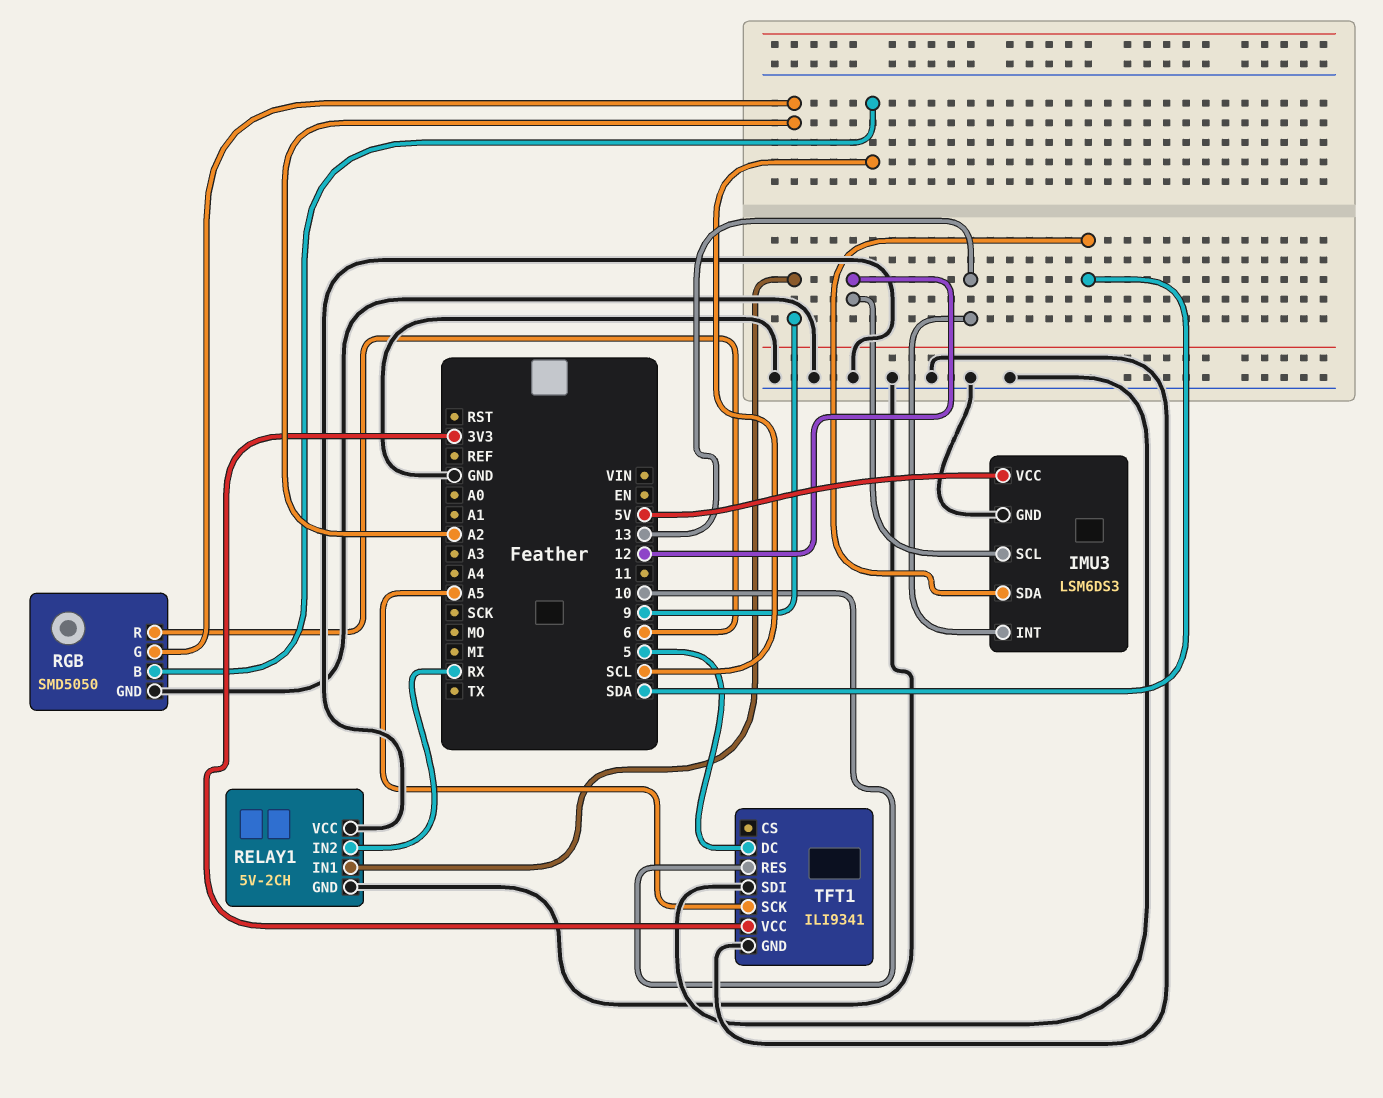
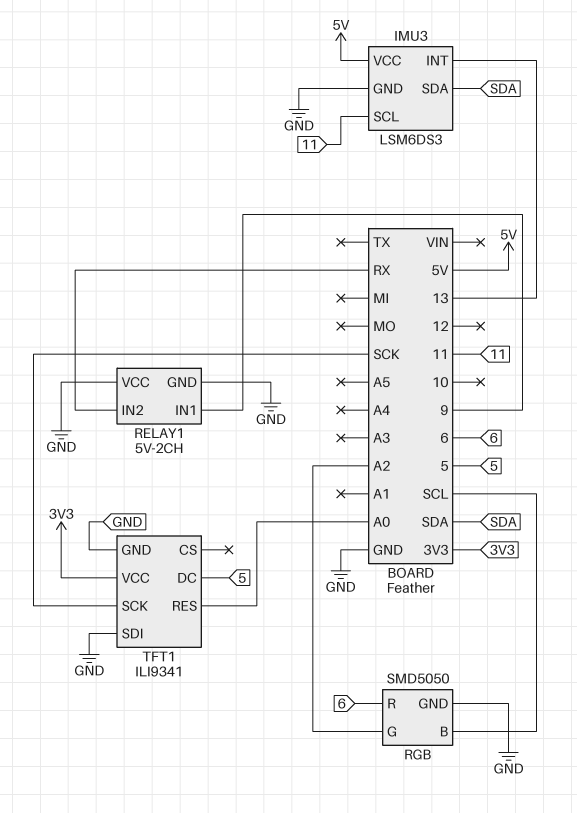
IMU3 pin SCL: 12 -> 11
TFT1 pin RES: 10 -> A0
TFT1 pin SCK: A5 -> SCK

